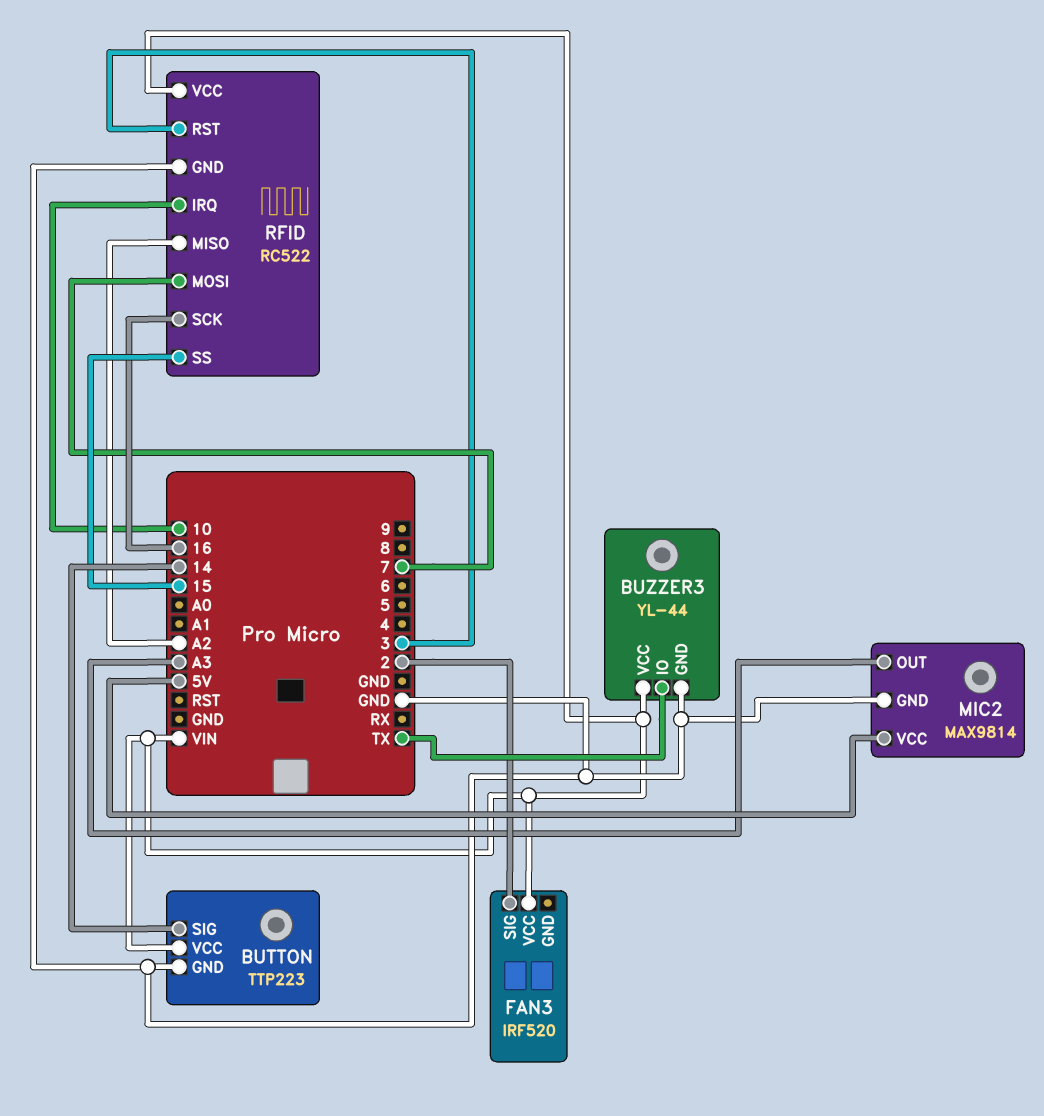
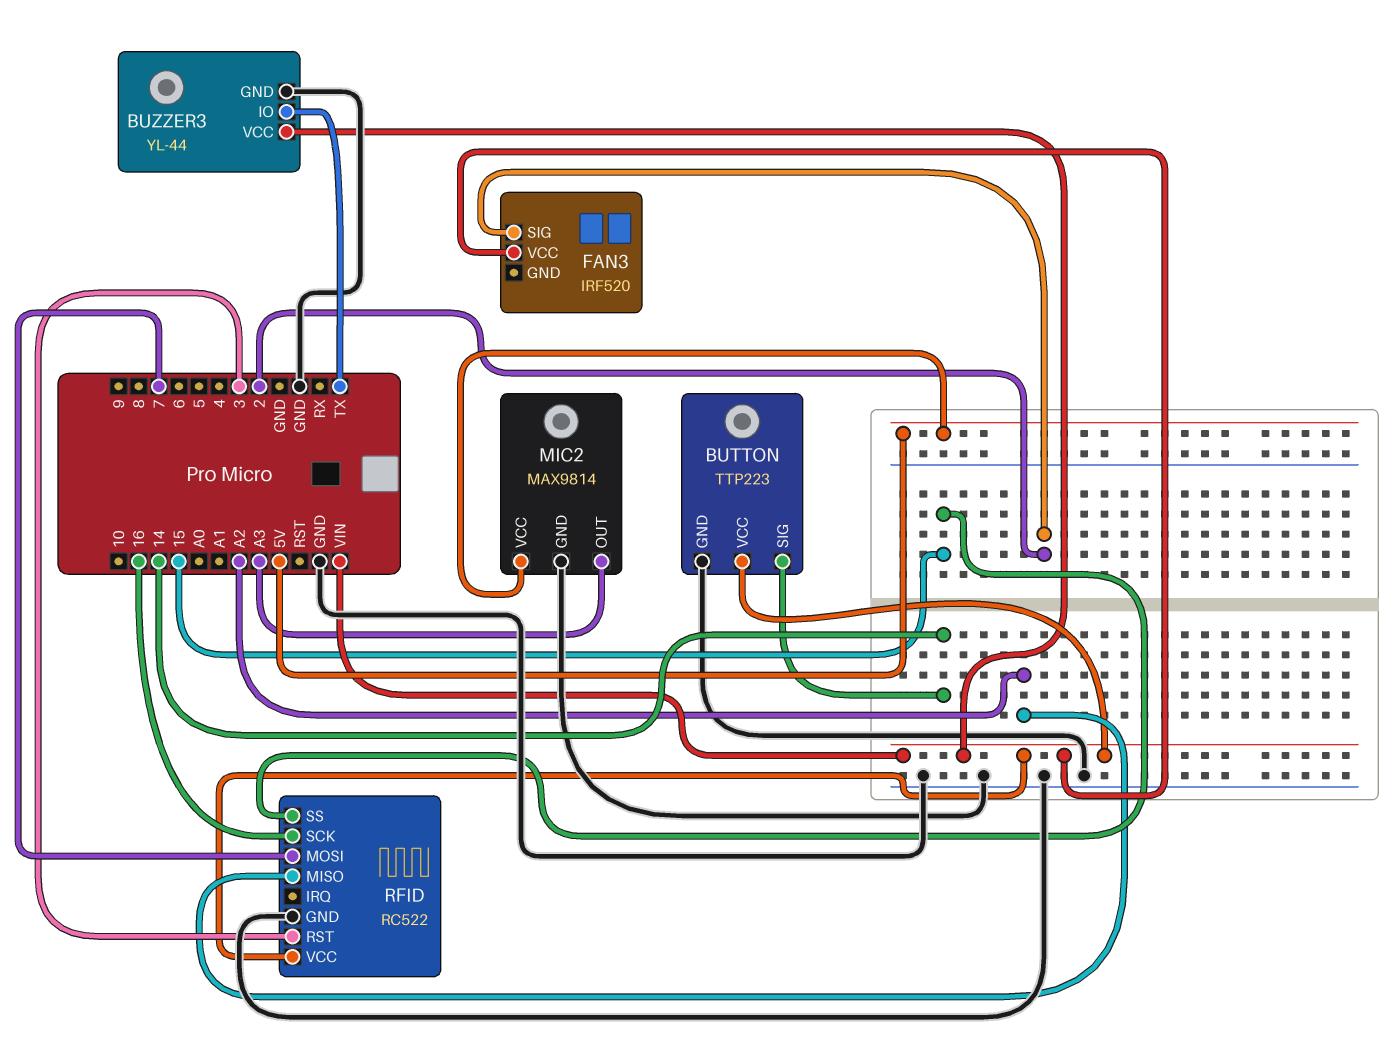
RFID pin IRQ: 10 -> none

